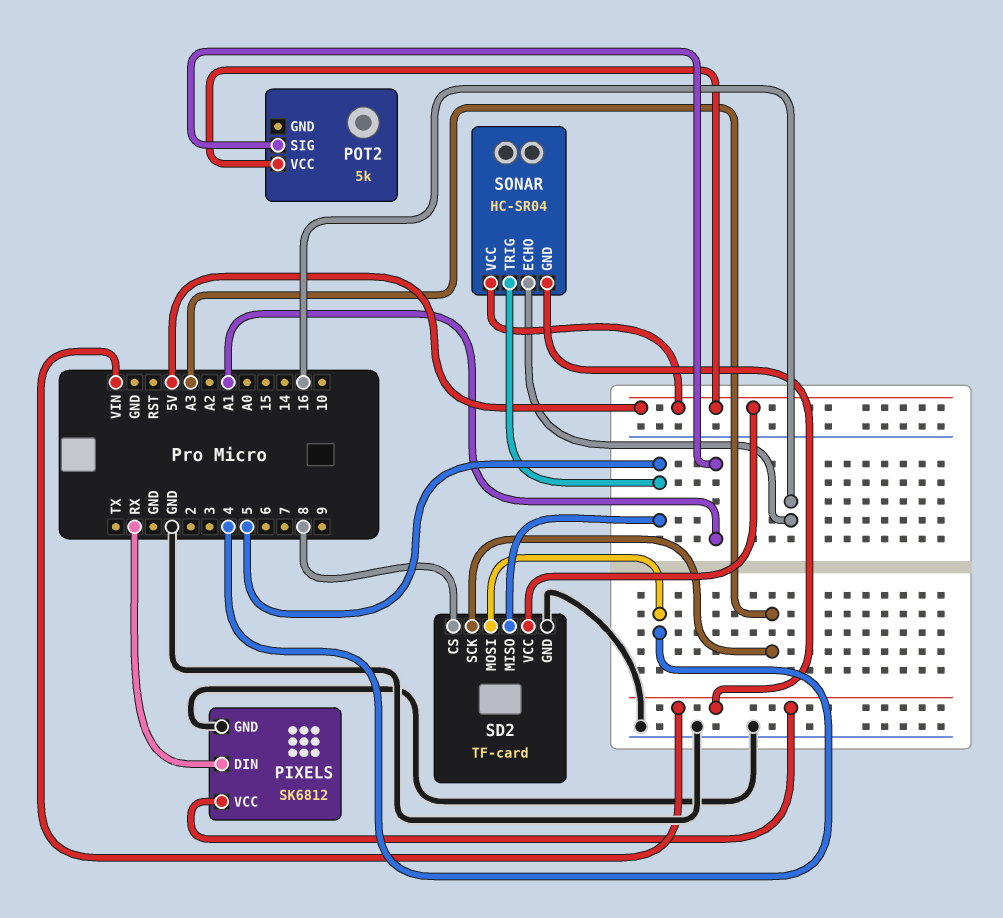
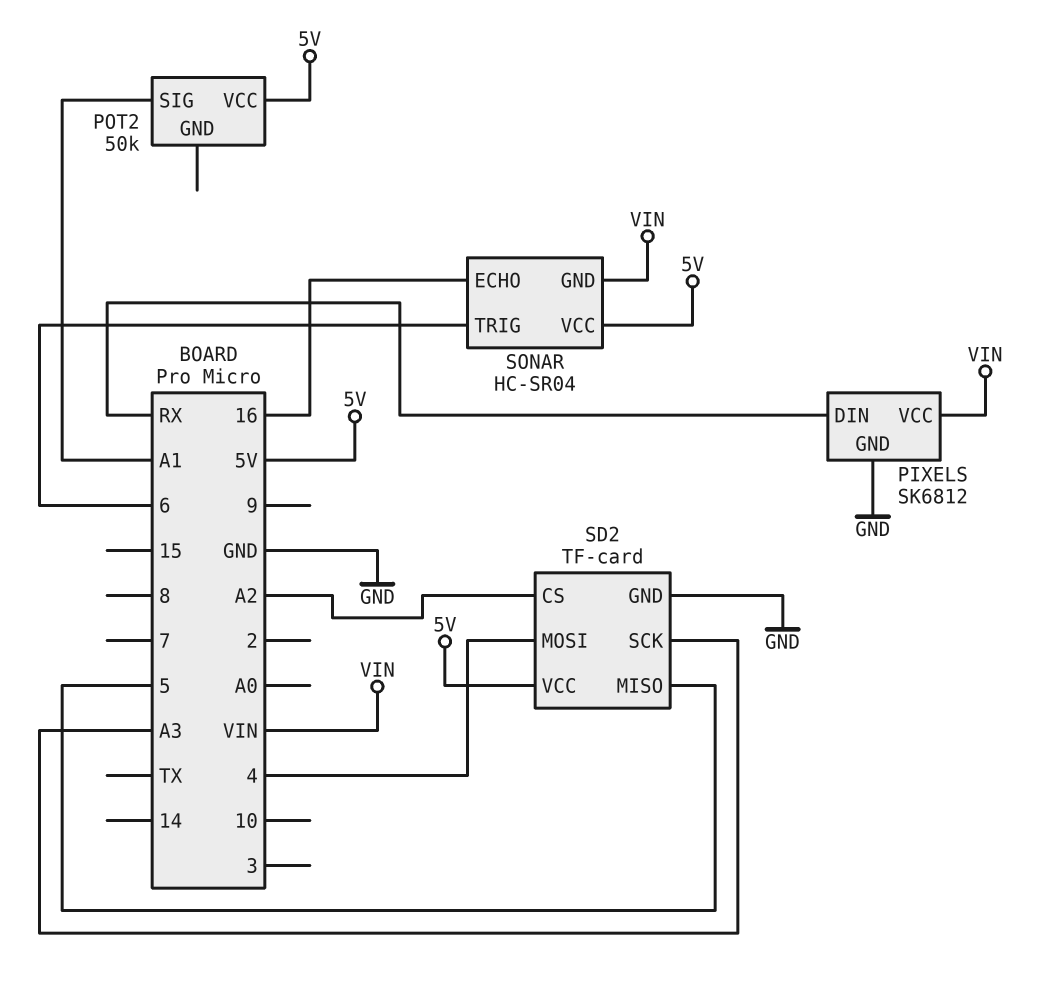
POT2: 5k -> 50k
SD2 pin CS: 8 -> A2
SONAR pin TRIG: 5 -> 6

